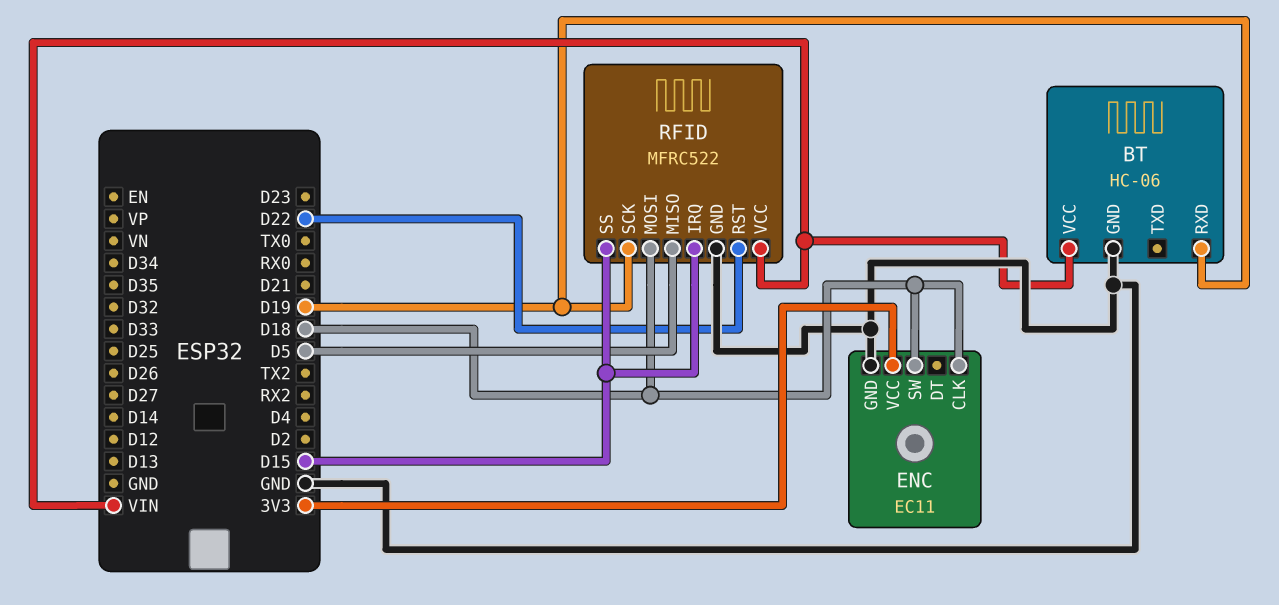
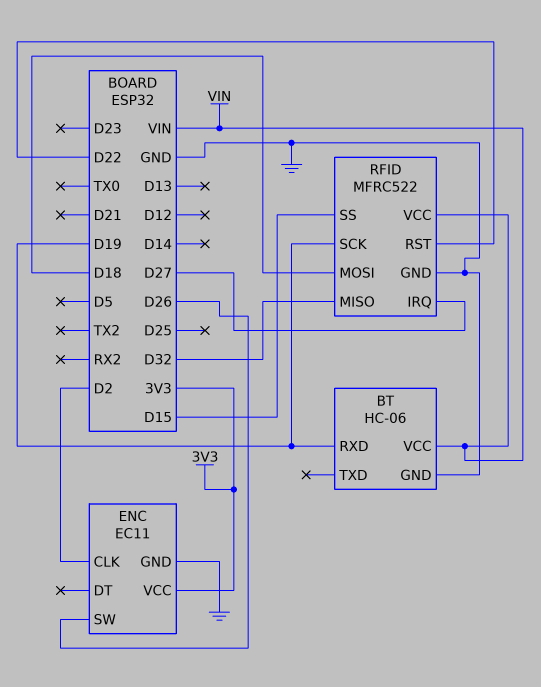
ENC pin CLK: D18 -> D2
ENC pin SW: D18 -> D26
RFID pin IRQ: D15 -> D27
RFID pin MISO: D5 -> D32

